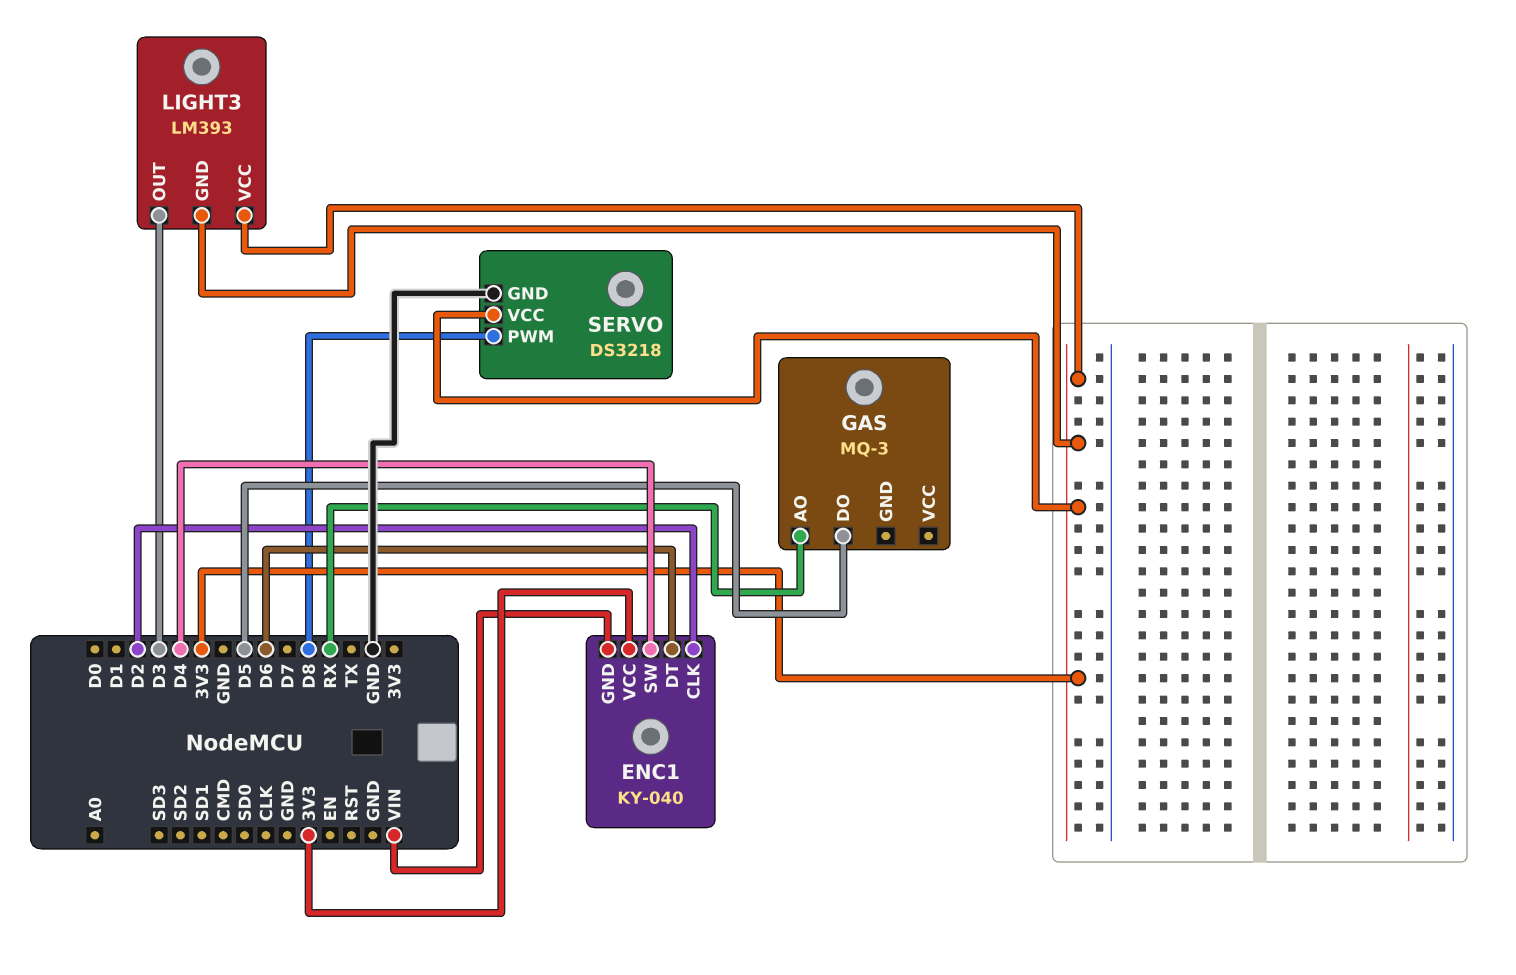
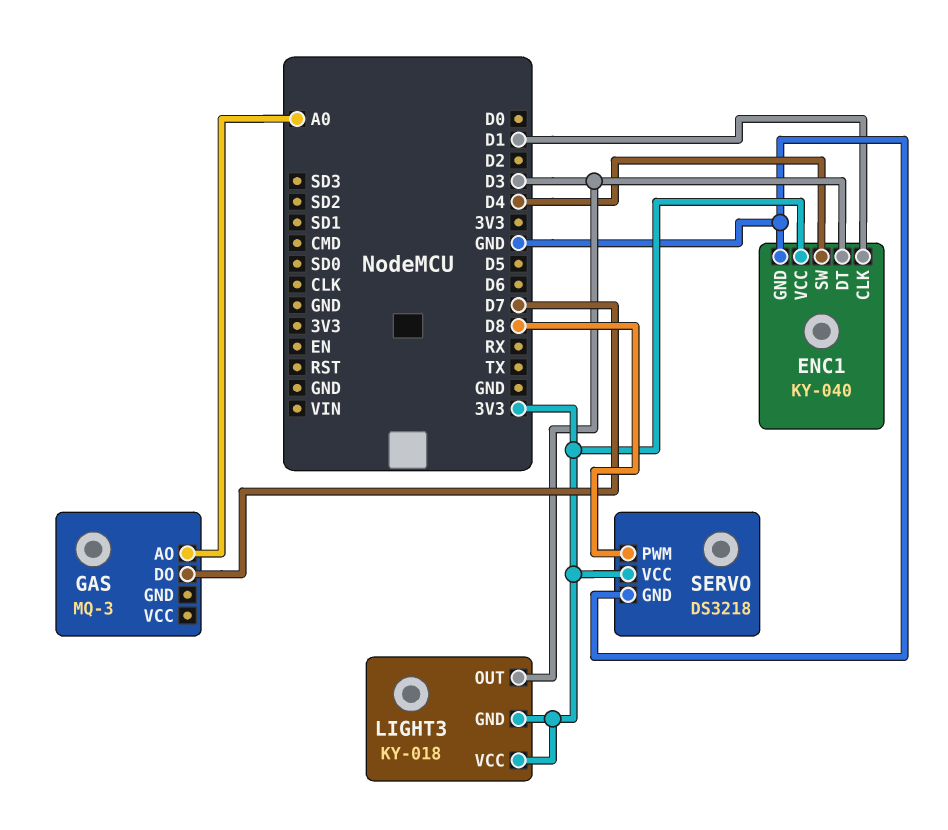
ENC1 pin CLK: D2 -> D1
ENC1 pin DT: D6 -> D3
ENC1 pin GND: VIN -> GND
GAS pin AO: RX -> A0
GAS pin DO: D5 -> D7
LIGHT3: LM393 -> KY-018

